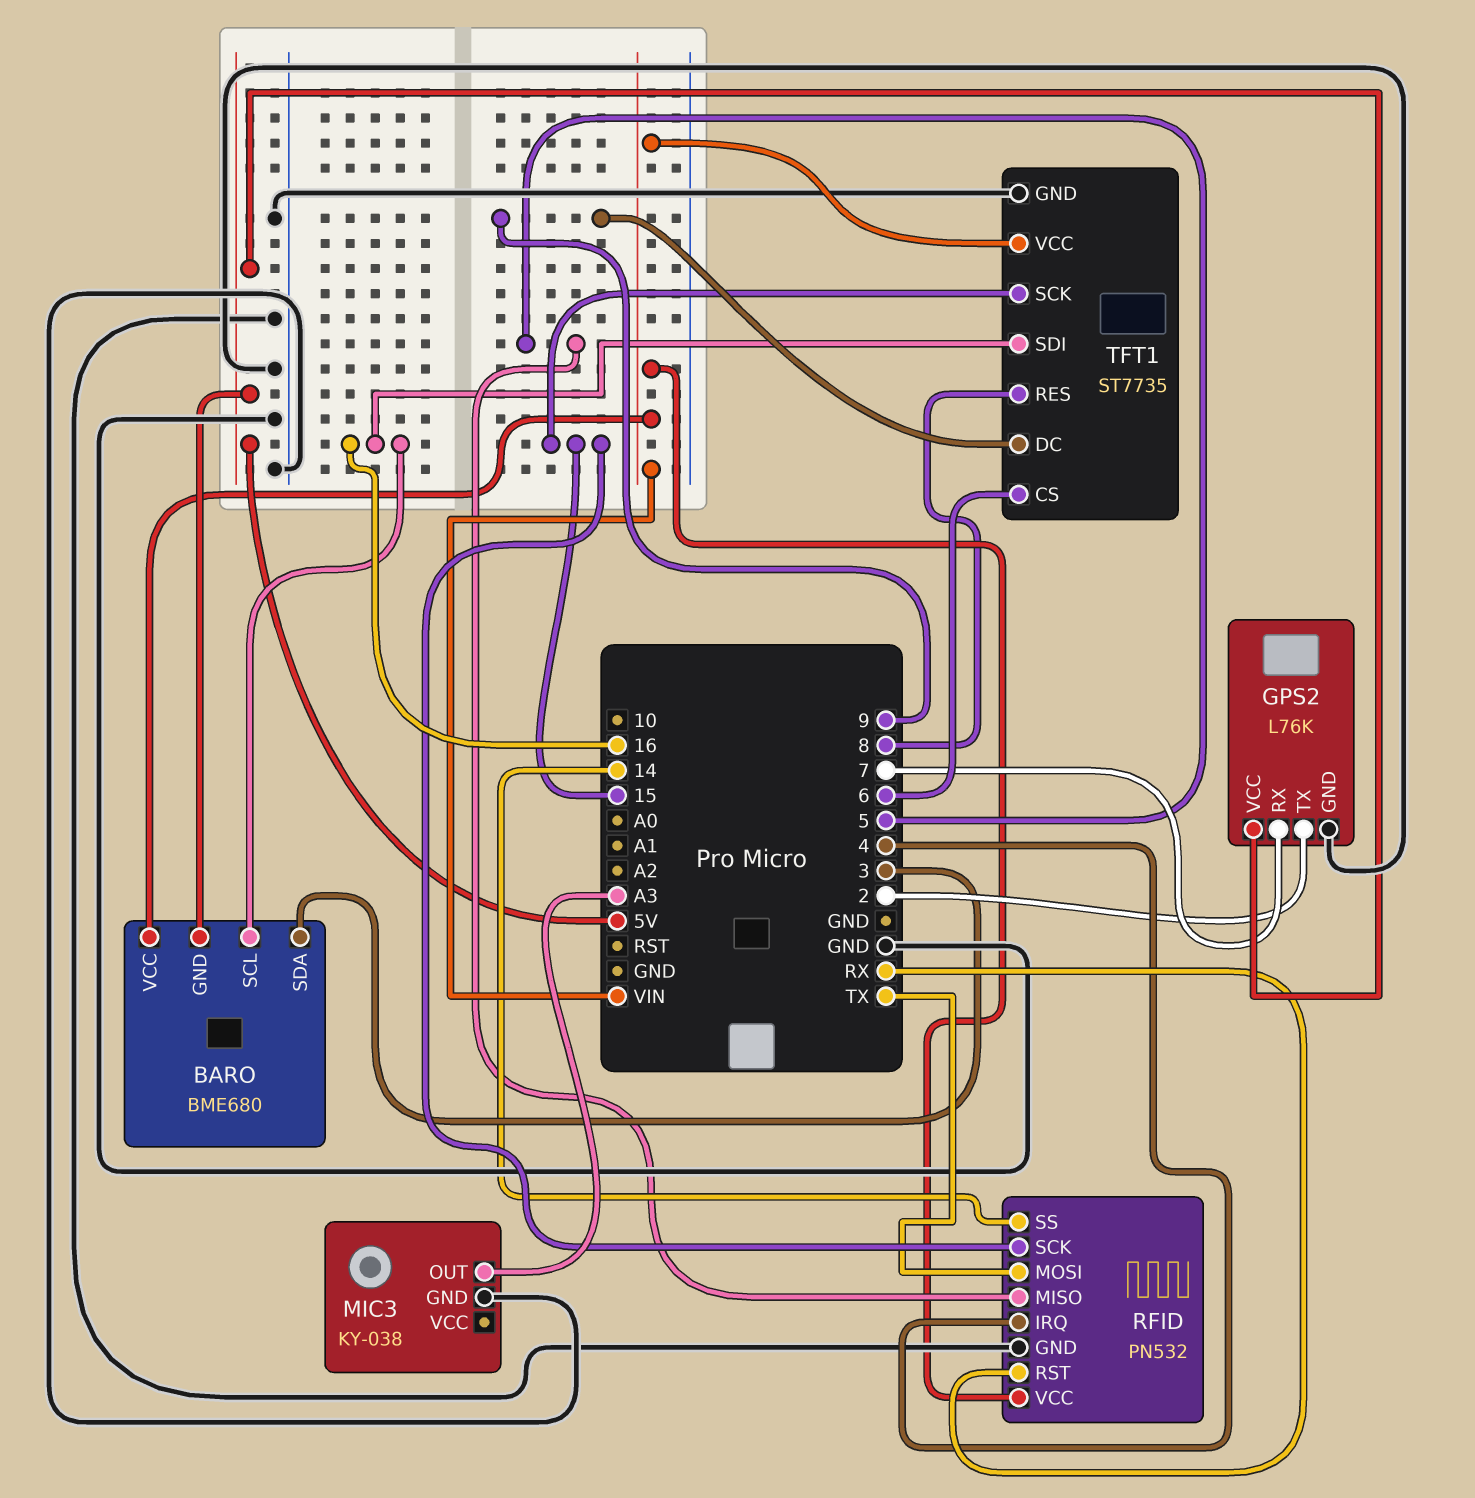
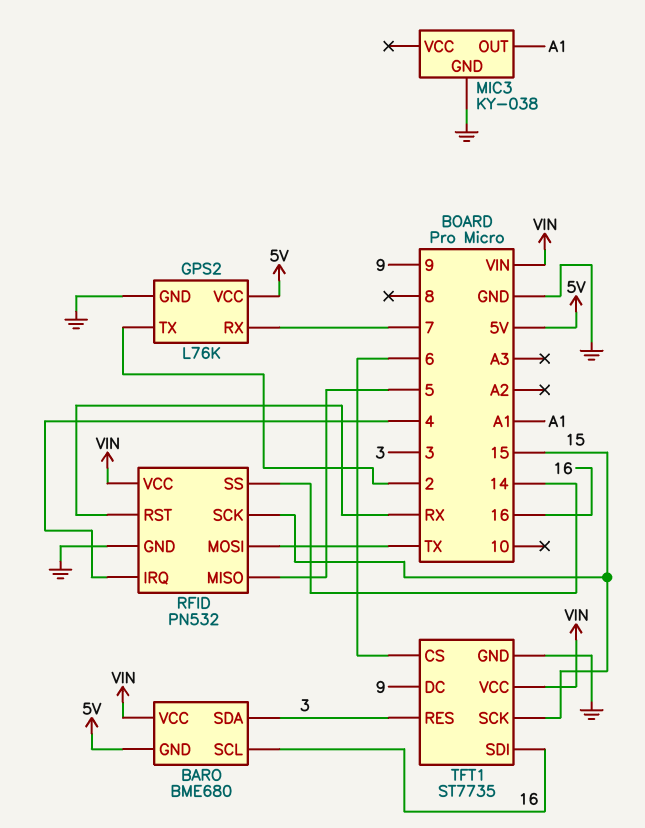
MIC3 pin OUT: A3 -> A1
TFT1 pin RES: 8 -> 3

